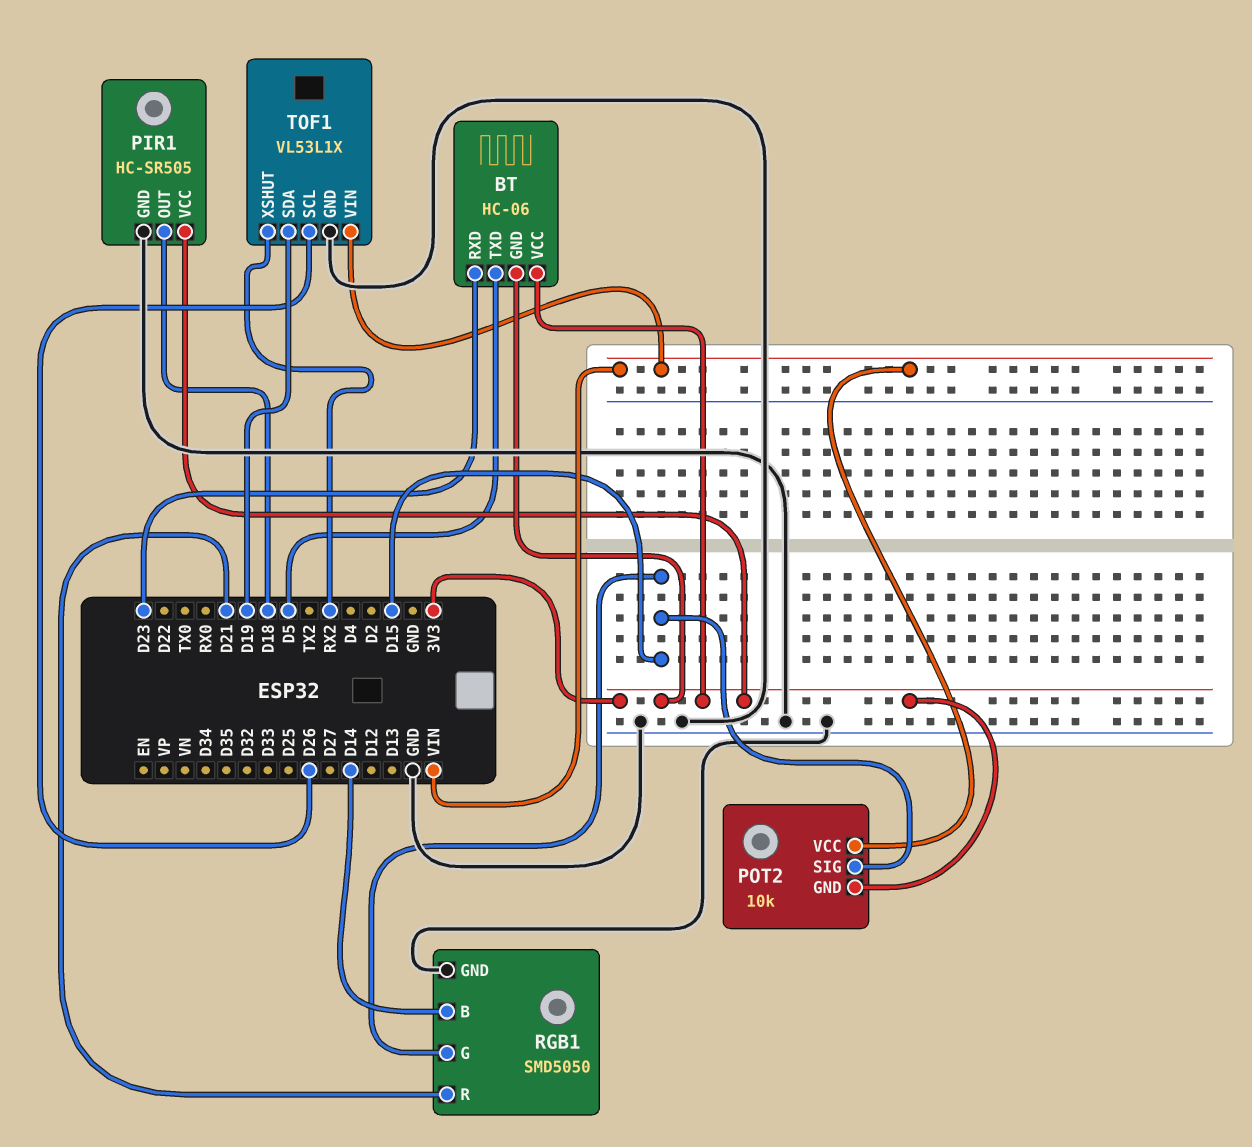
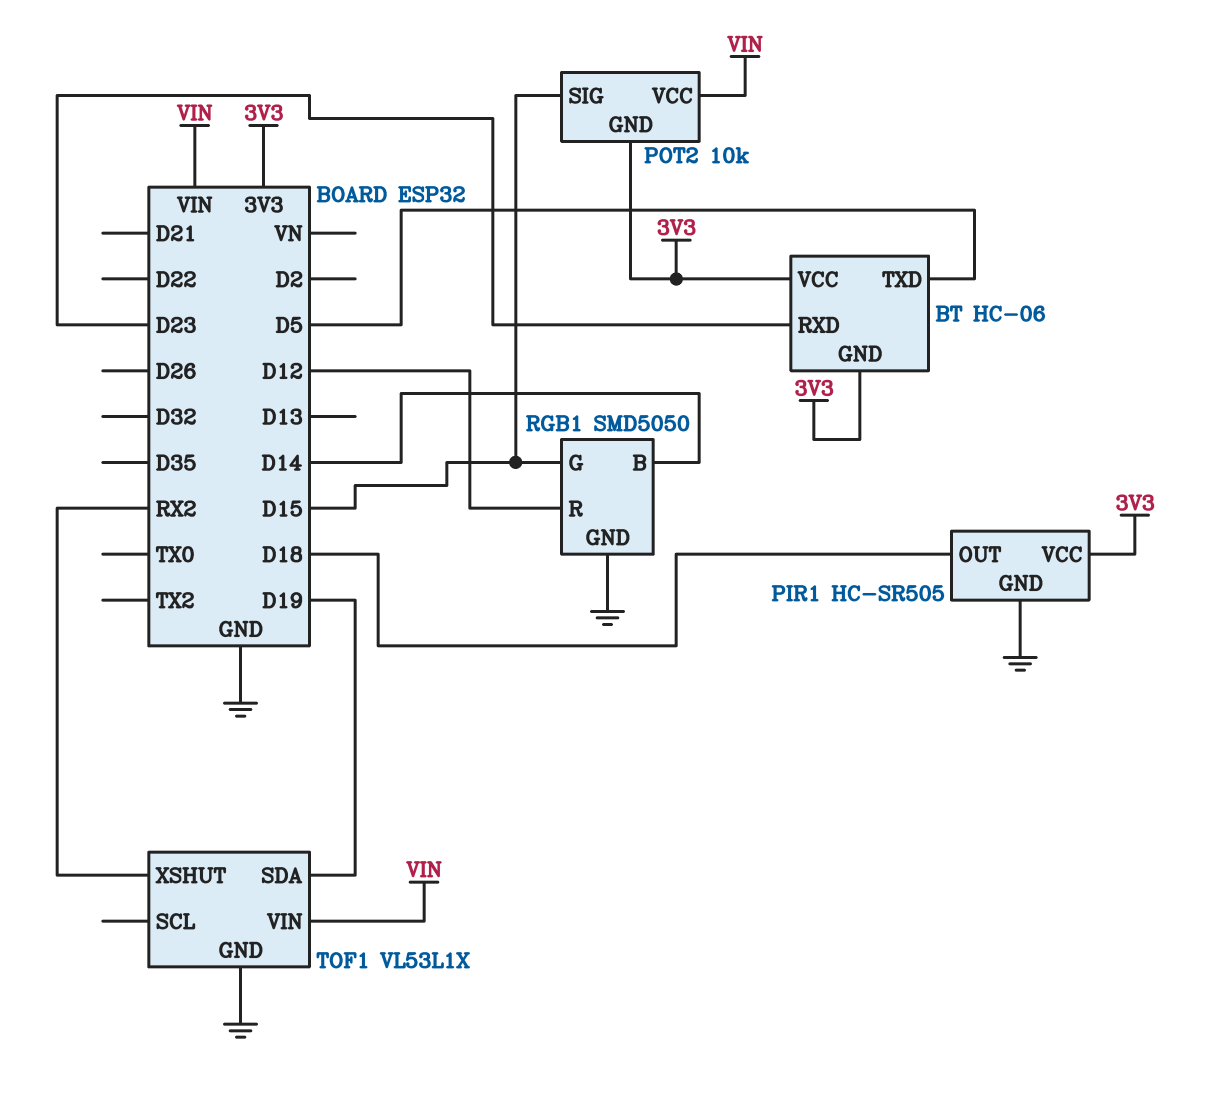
RGB1 pin R: D21 -> D12
TOF1 pin SCL: D26 -> none

